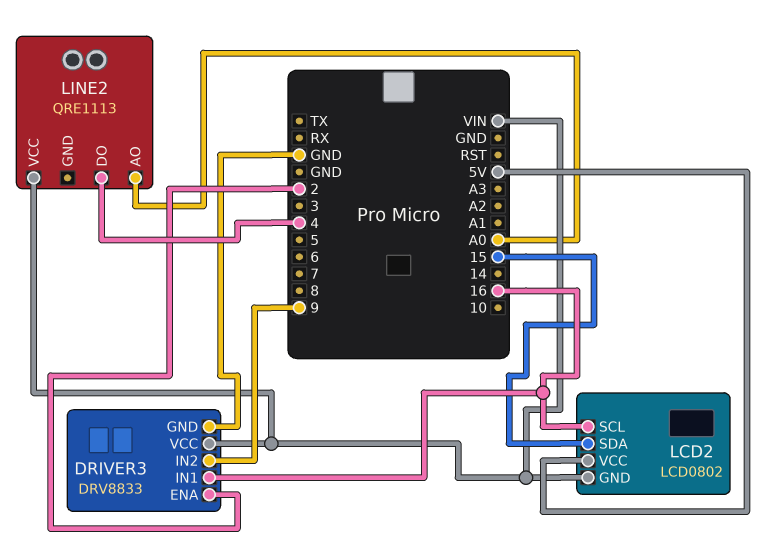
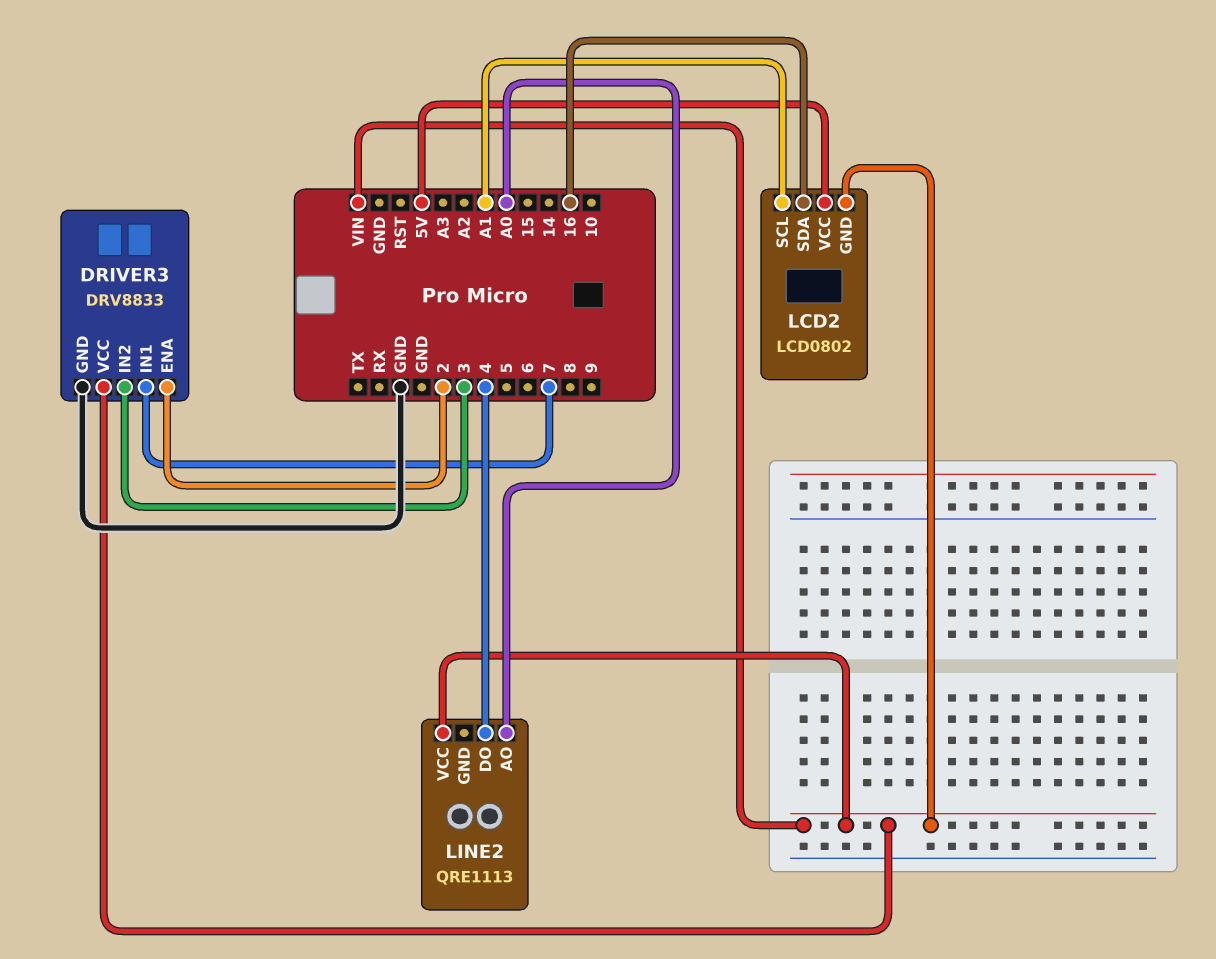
DRIVER3 pin IN1: 16 -> 7
DRIVER3 pin IN2: 9 -> 3
LCD2 pin SCL: 16 -> A1
LCD2 pin SDA: 15 -> 16

